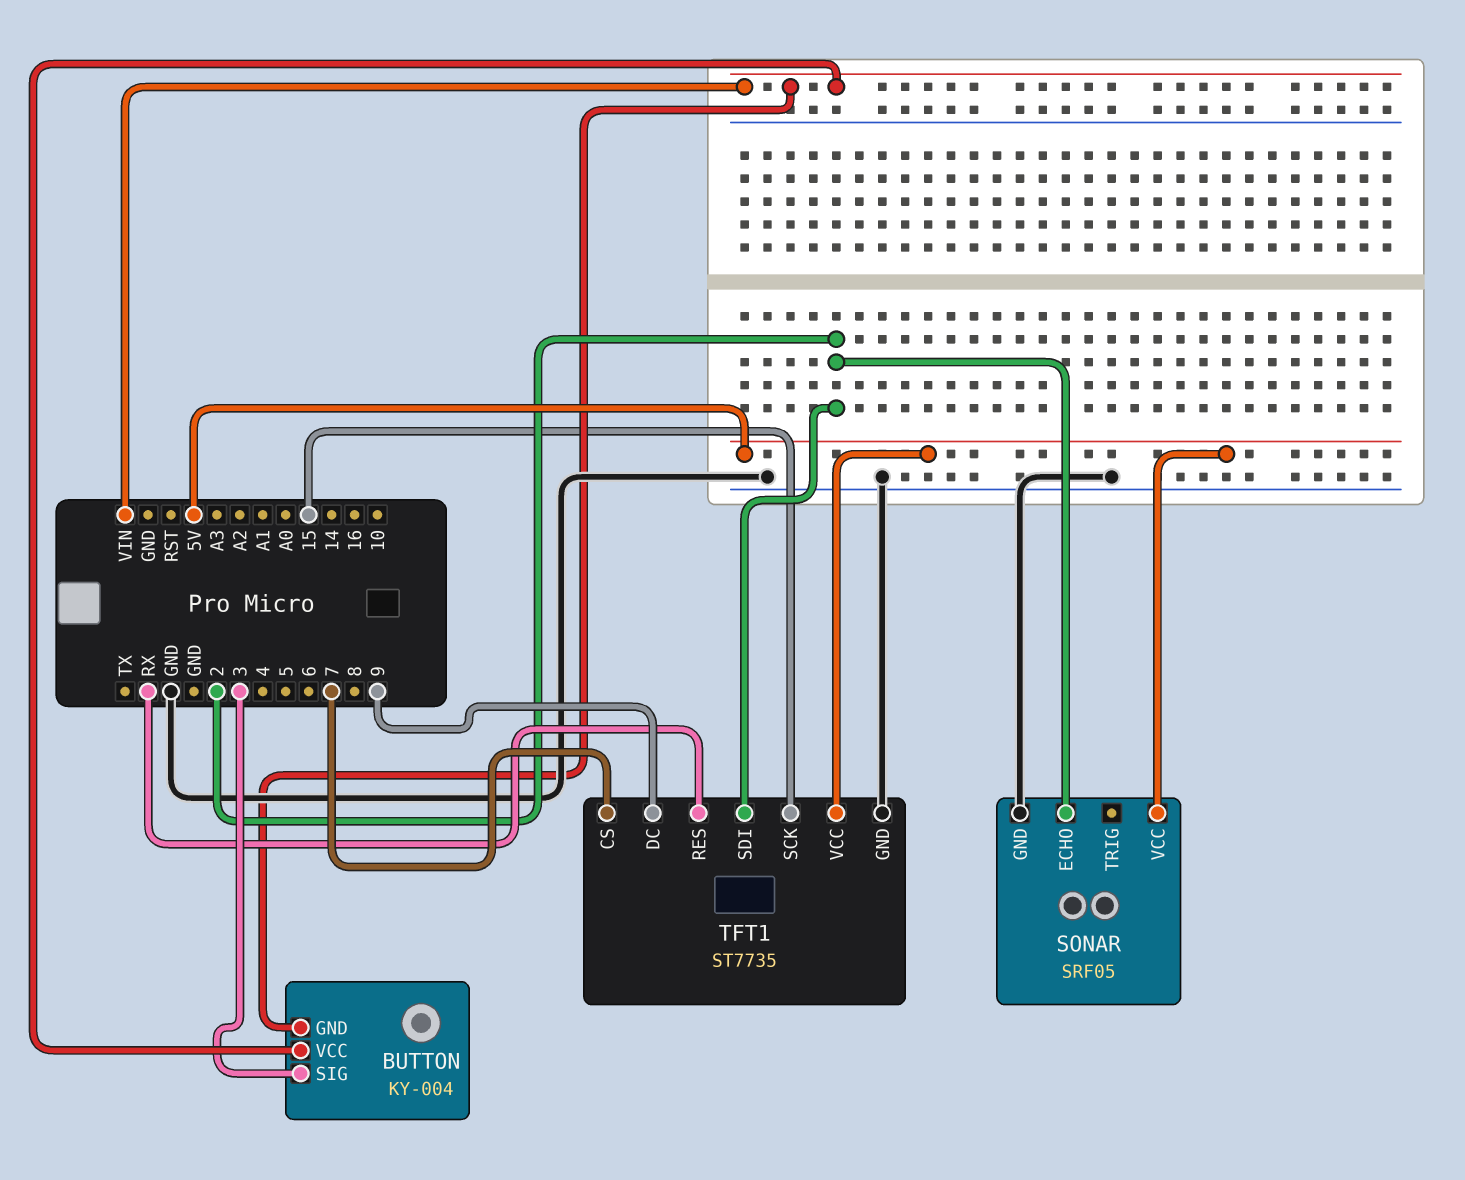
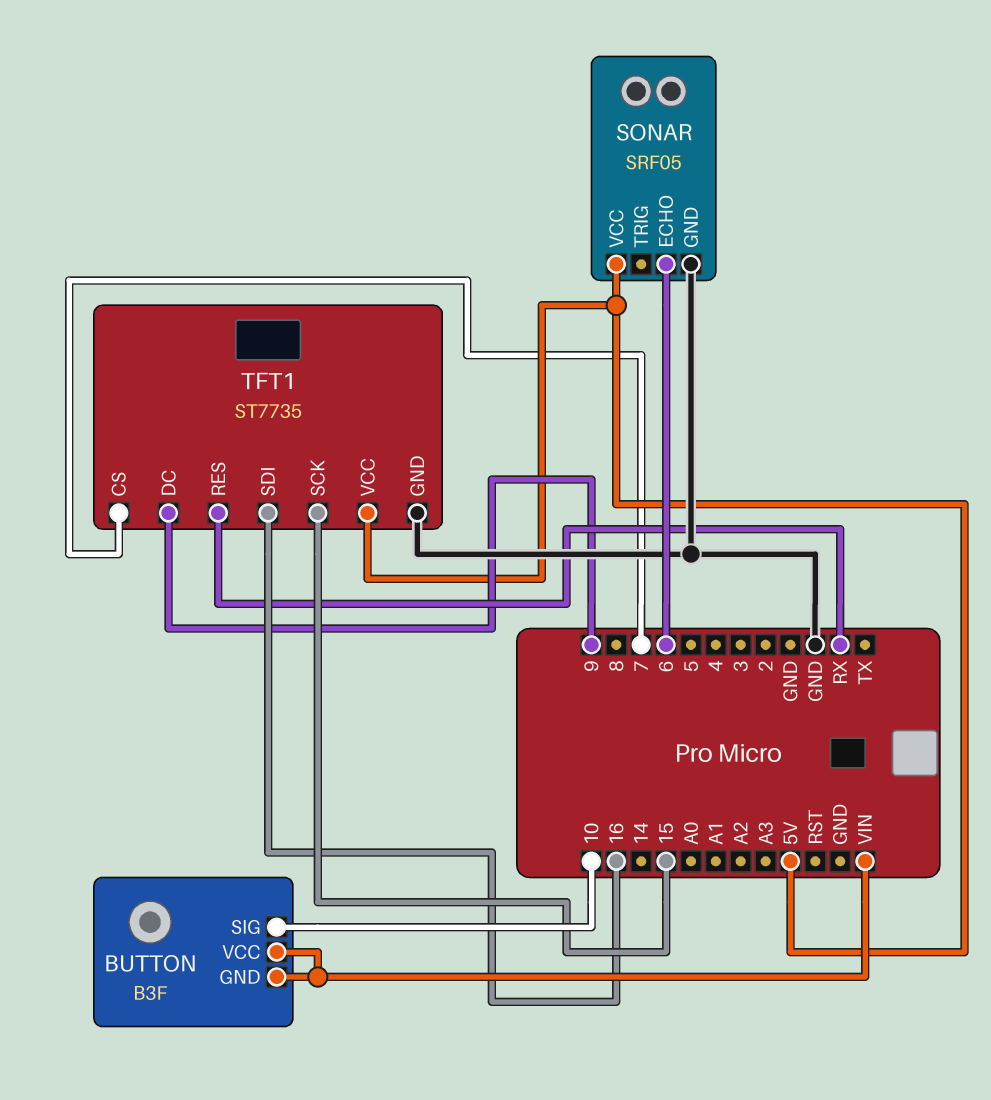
BUTTON: KY-004 -> B3F
BUTTON pin SIG: 3 -> 10
SONAR pin ECHO: 2 -> 6
TFT1 pin SDI: 2 -> 16

